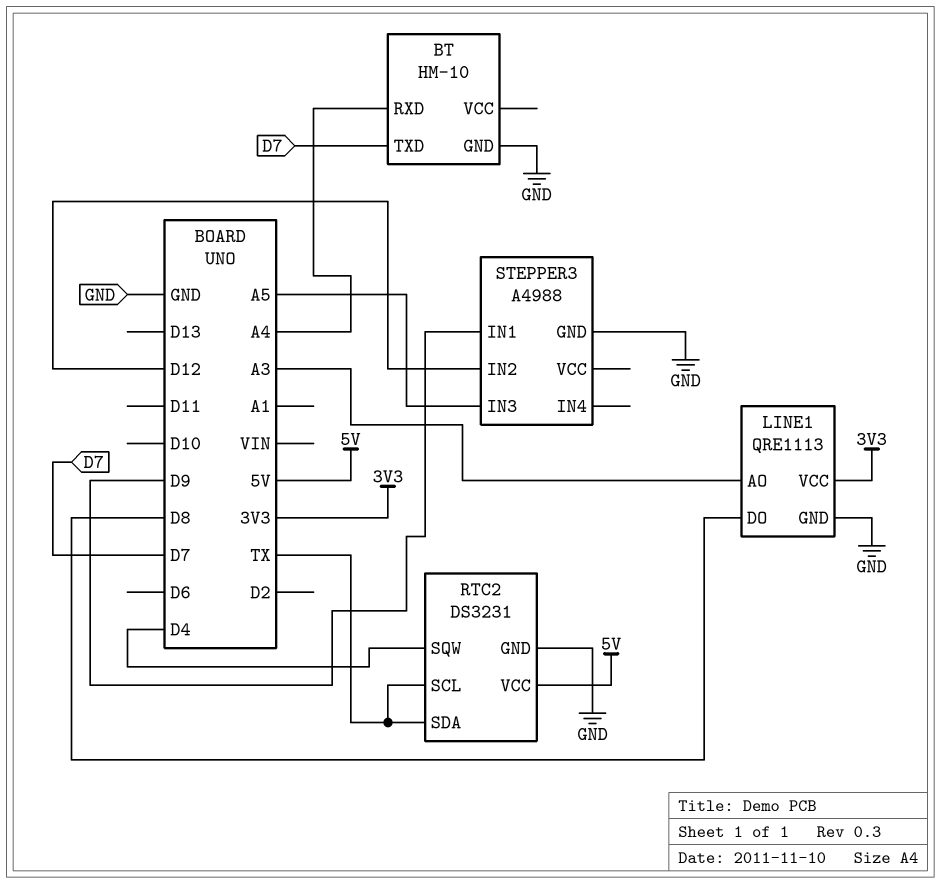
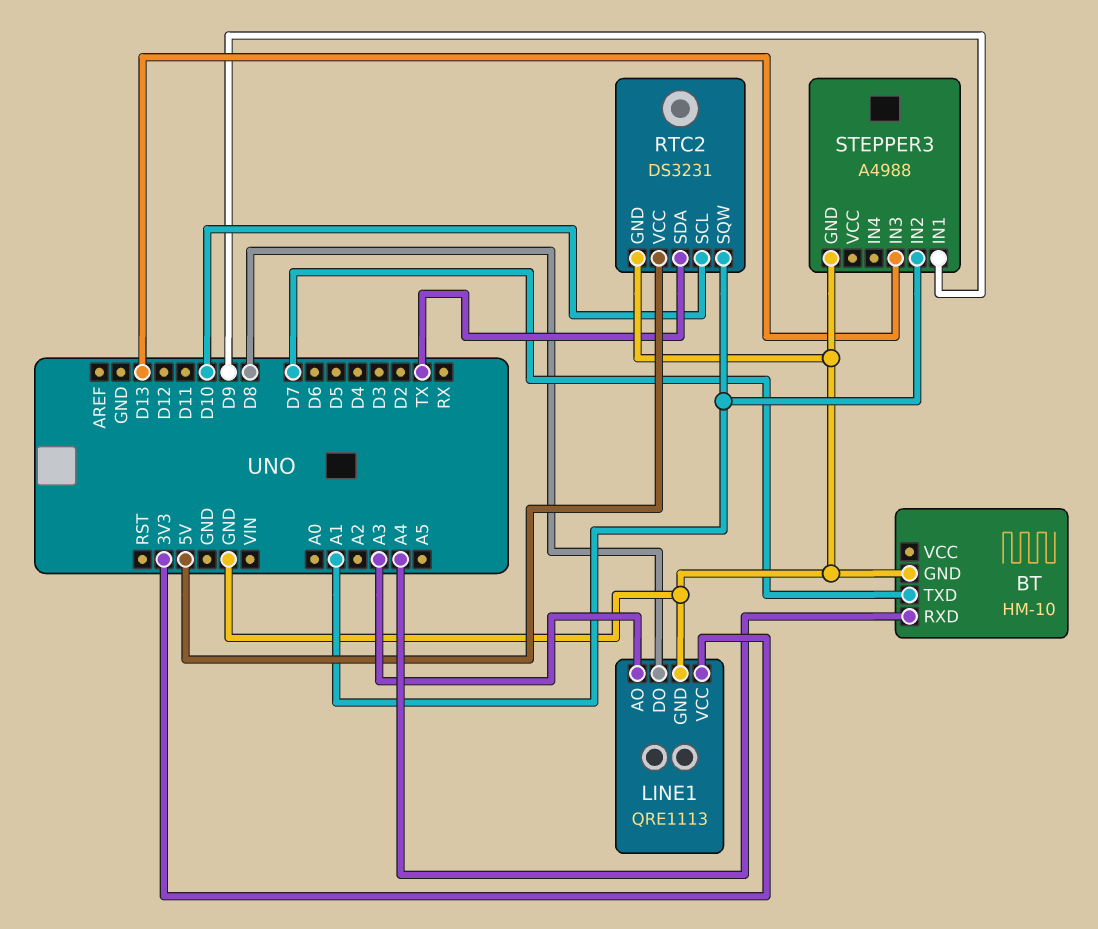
RTC2 pin SCL: TX -> D10
RTC2 pin SQW: D4 -> A1
STEPPER3 pin IN2: D12 -> A1
STEPPER3 pin IN3: A5 -> D13

